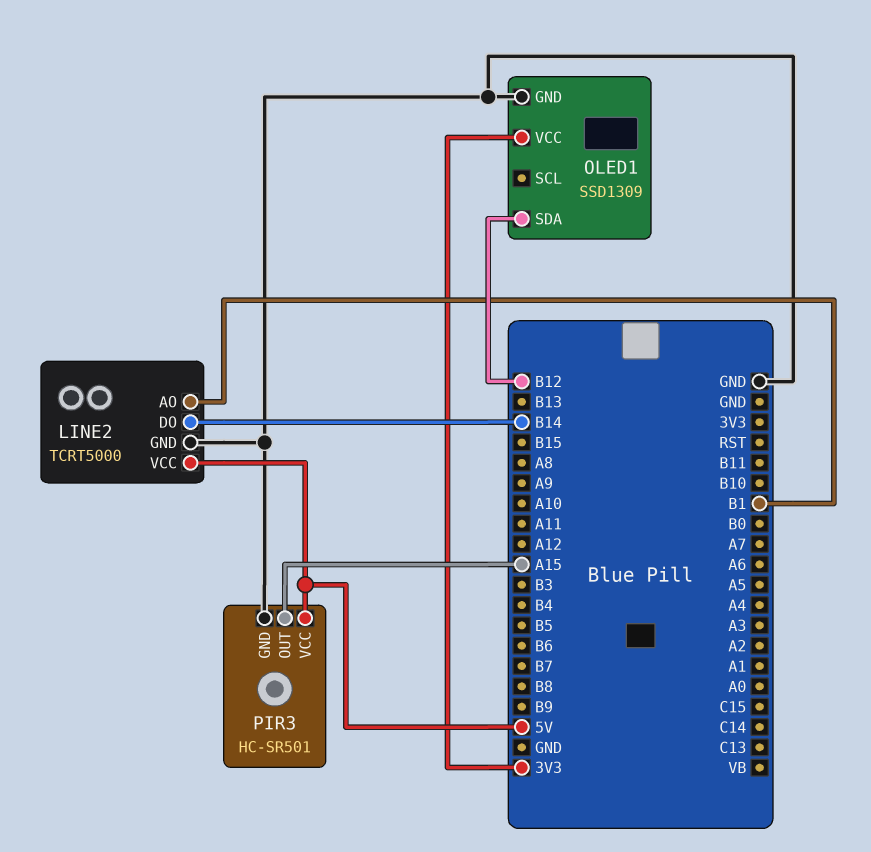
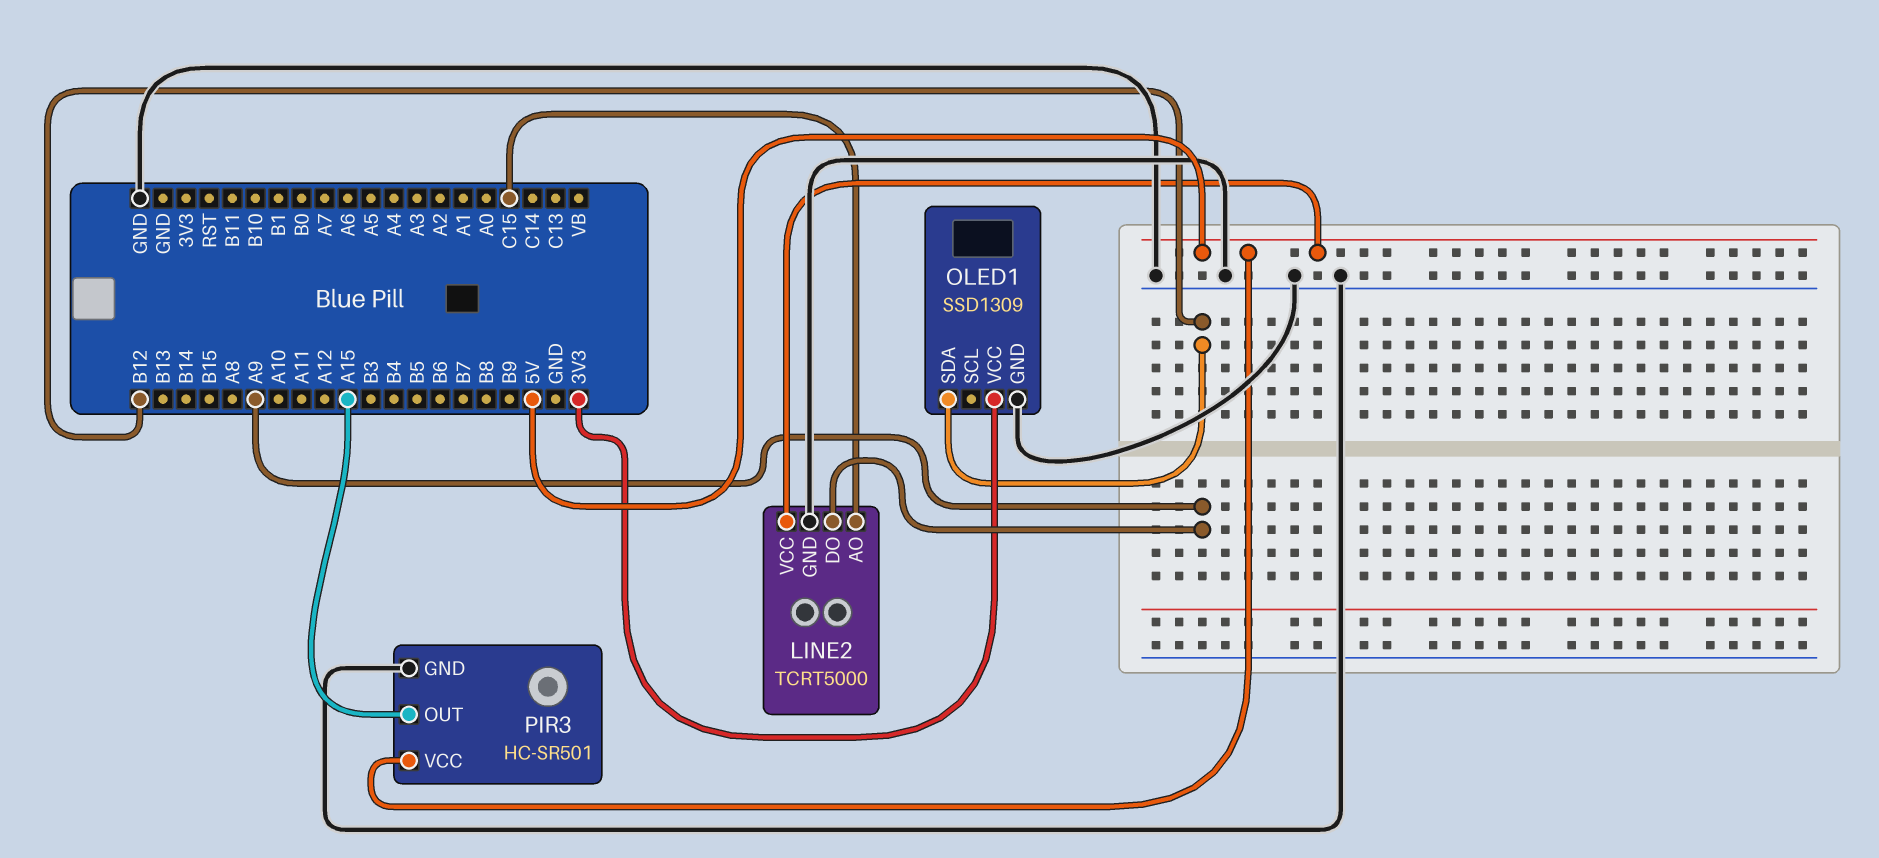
LINE2 pin AO: B1 -> C15
LINE2 pin DO: B14 -> A9

